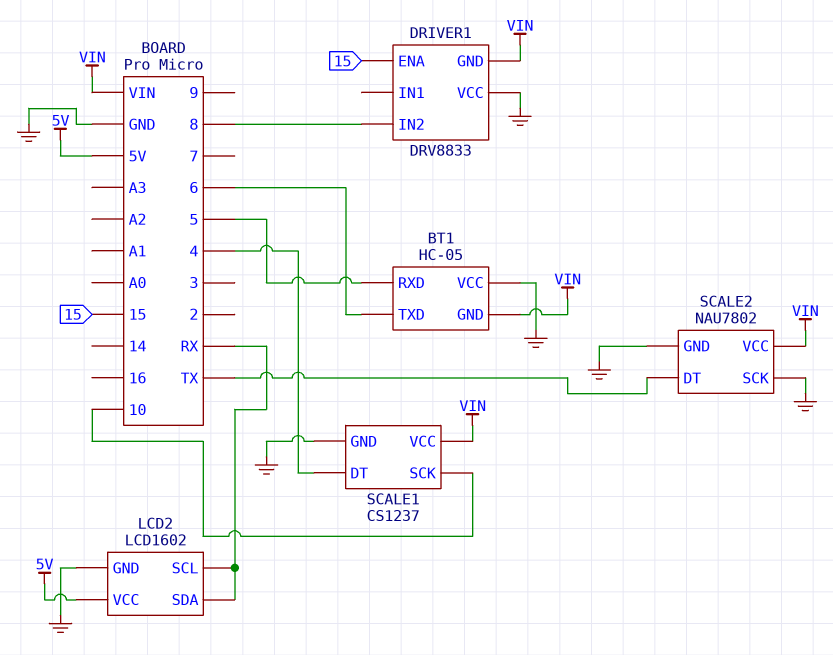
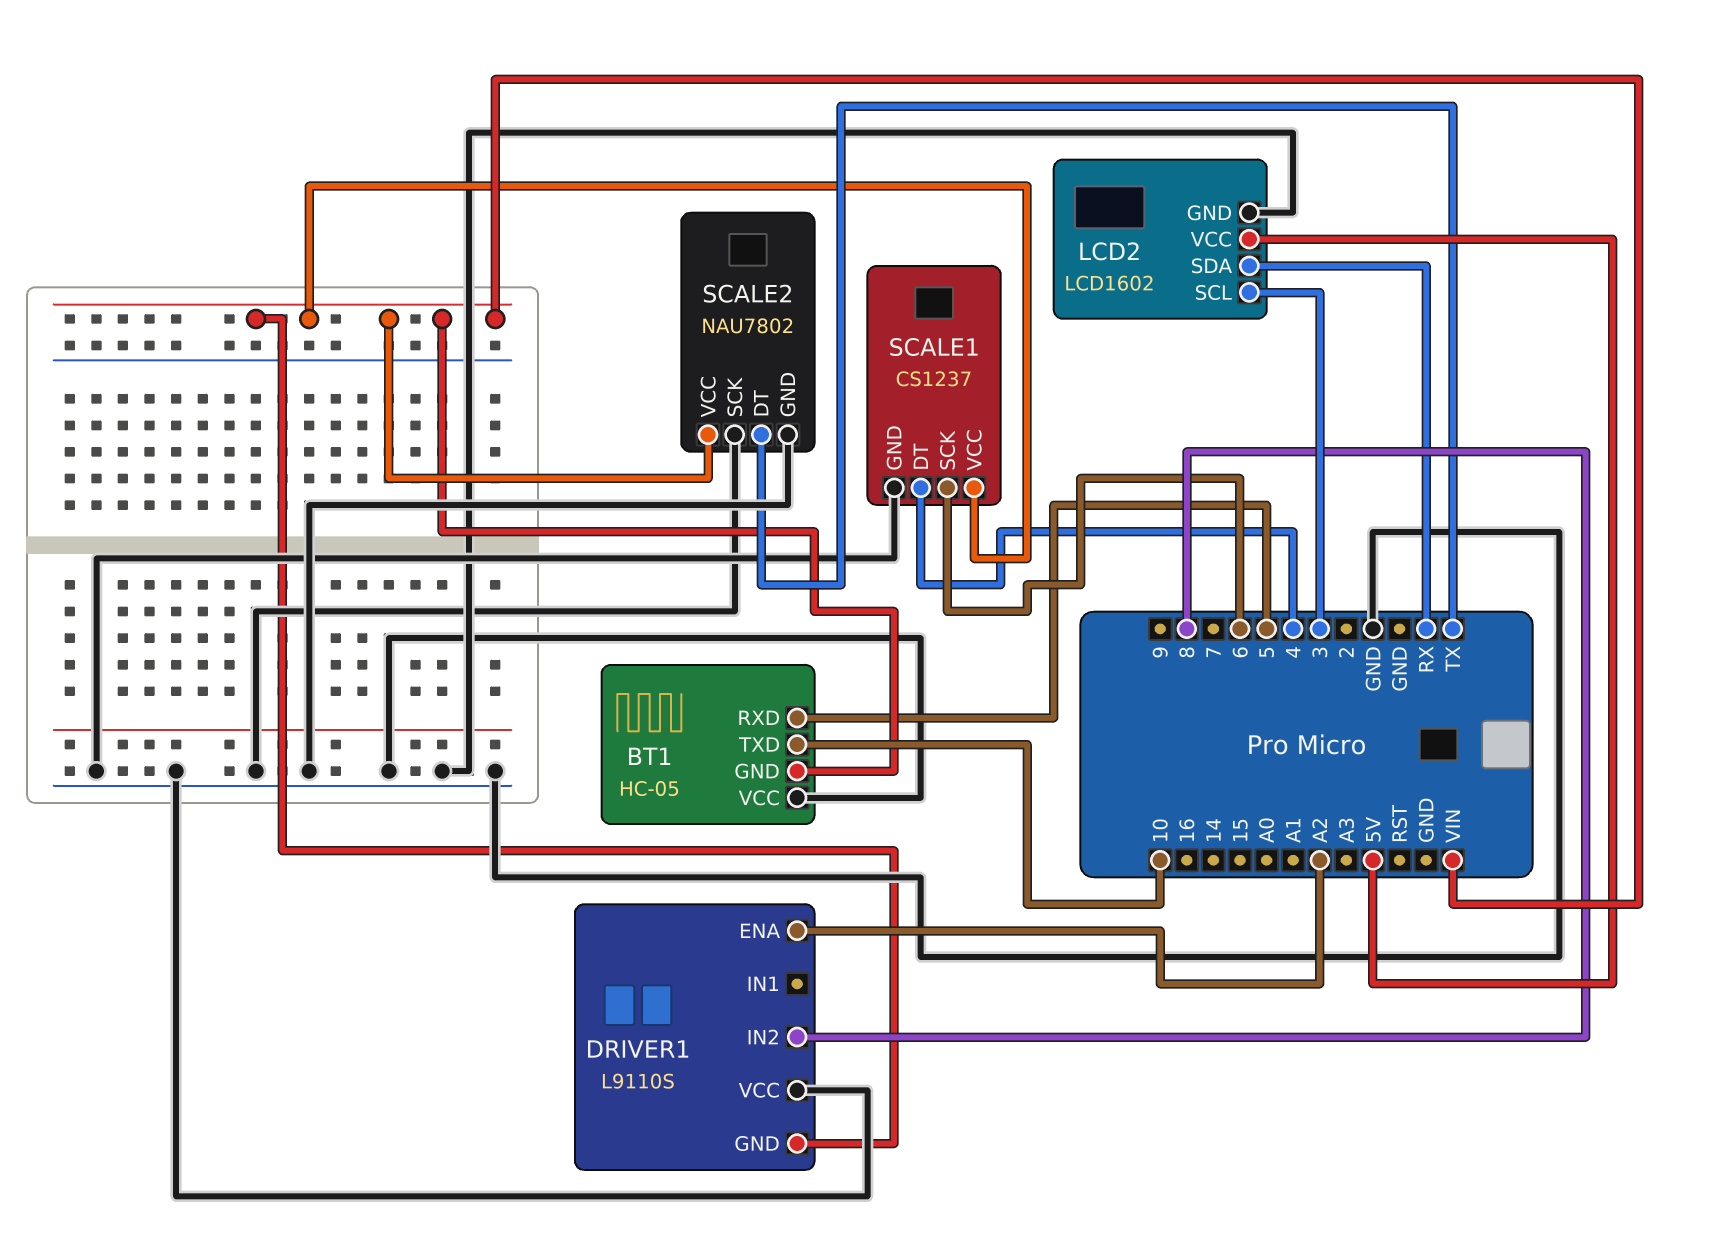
BT1 pin TXD: 6 -> 10
DRIVER1: DRV8833 -> L9110S
DRIVER1 pin ENA: 15 -> A2
LCD2 pin SCL: RX -> 3
SCALE1 pin SCK: 10 -> 6

